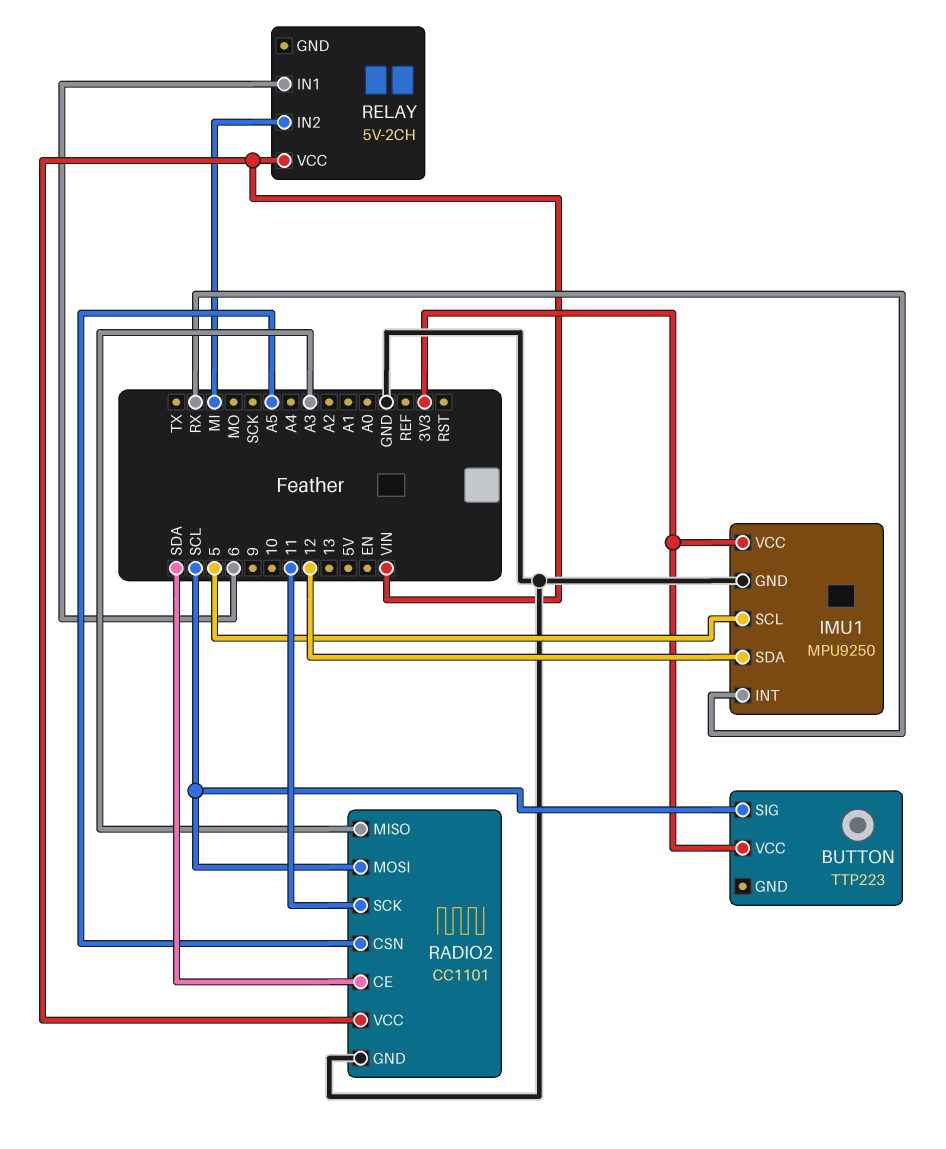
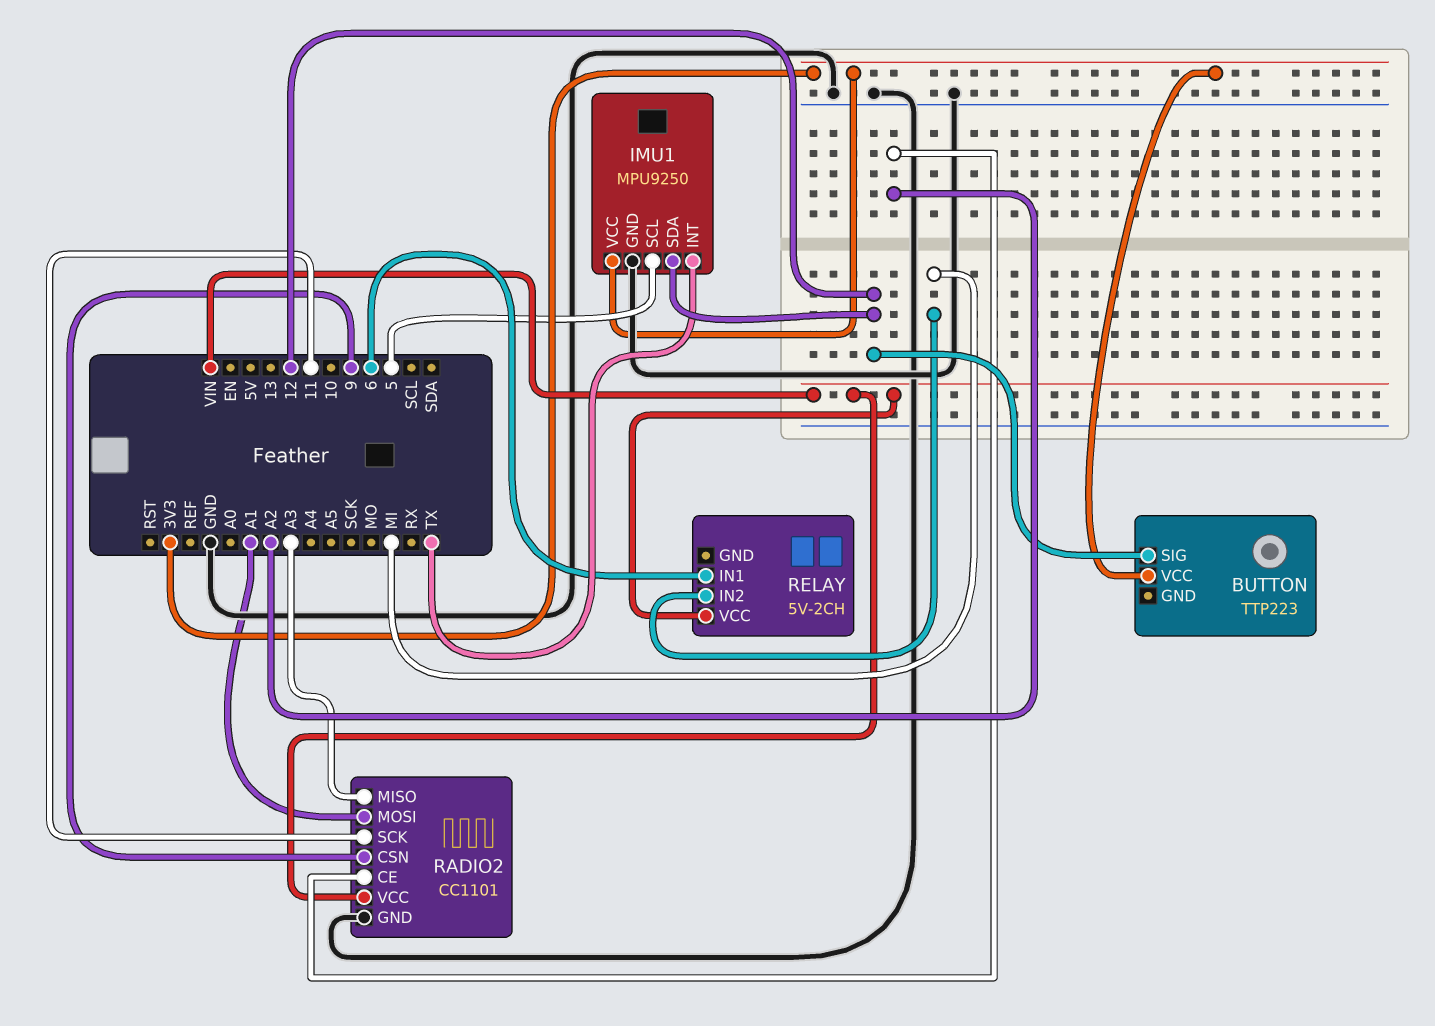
BUTTON pin SIG: SCL -> 12
IMU1 pin INT: RX -> TX
RADIO2 pin CE: SDA -> A2
RADIO2 pin CSN: A5 -> 9
RADIO2 pin MOSI: SCL -> A1

